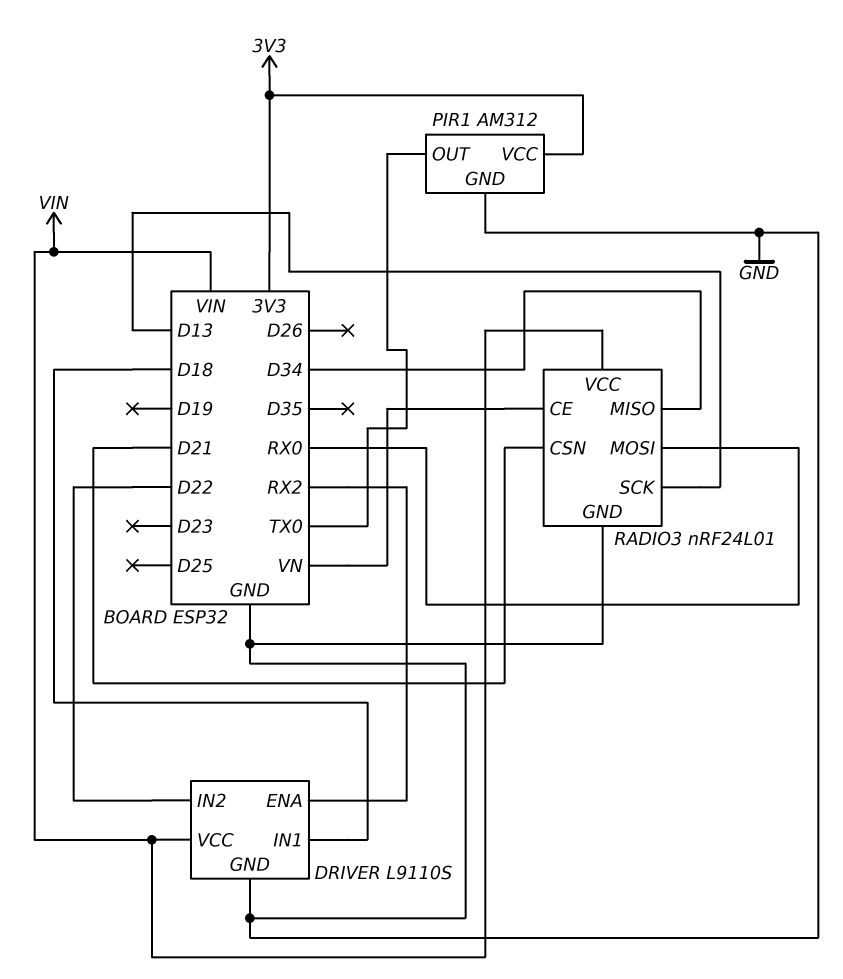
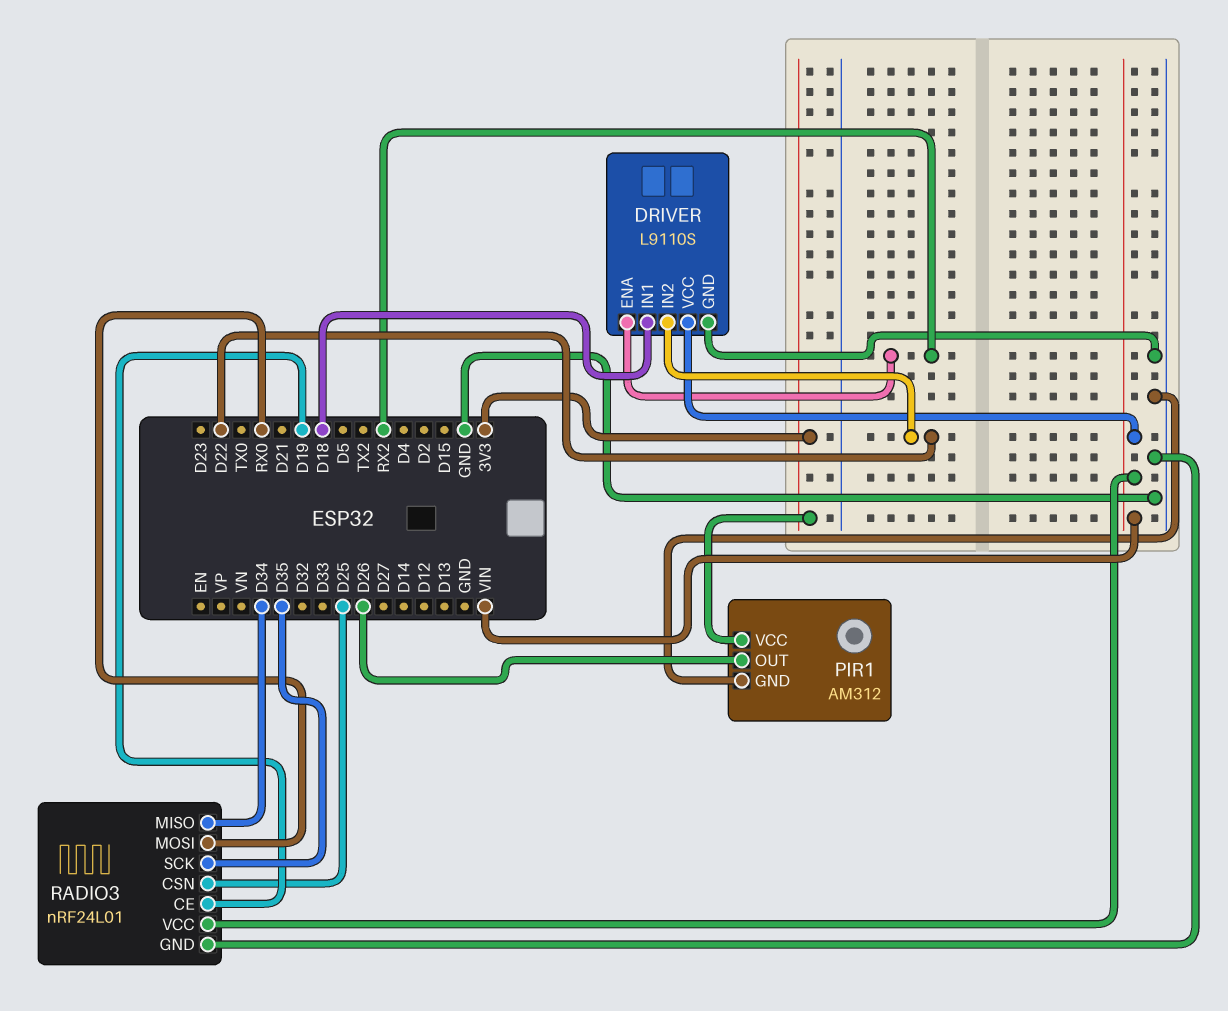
PIR1 pin OUT: TX0 -> D26
RADIO3 pin CE: VN -> D19
RADIO3 pin CSN: D21 -> D25
RADIO3 pin SCK: D13 -> D35

